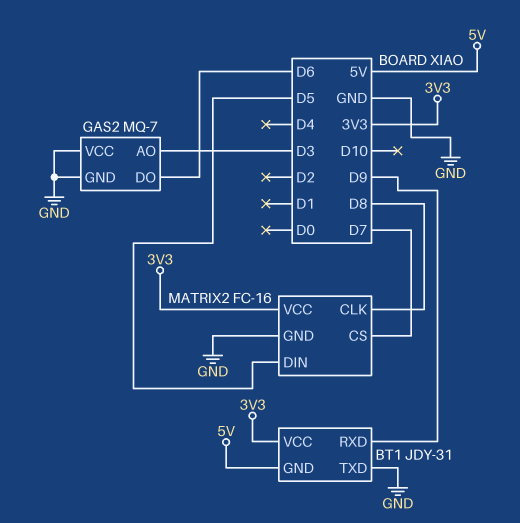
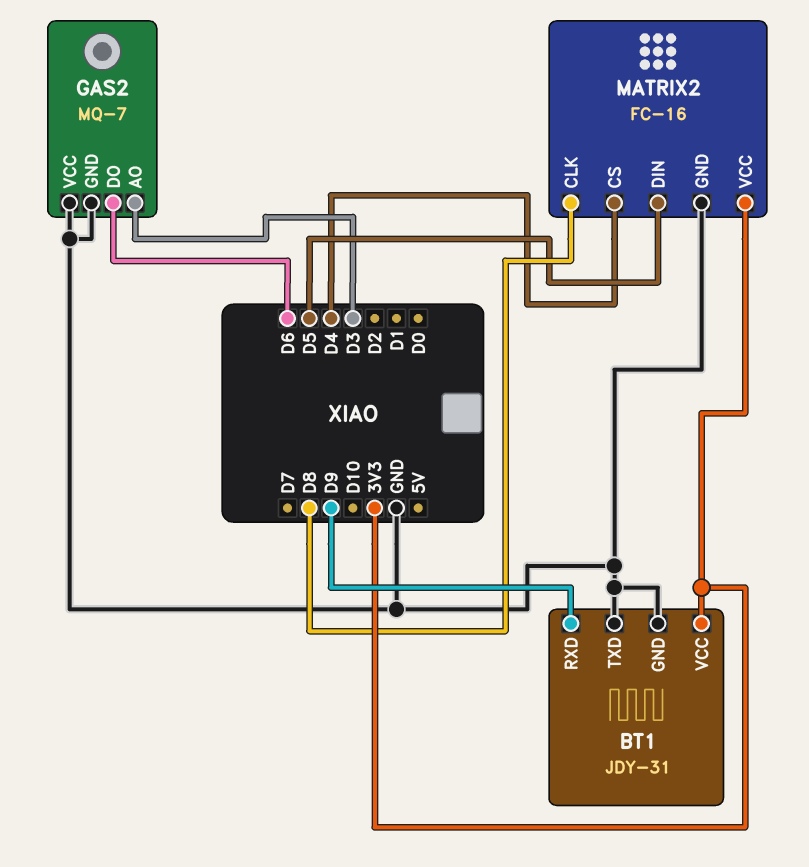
BT1 pin GND: 5V -> GND
MATRIX2 pin CS: D7 -> D4

